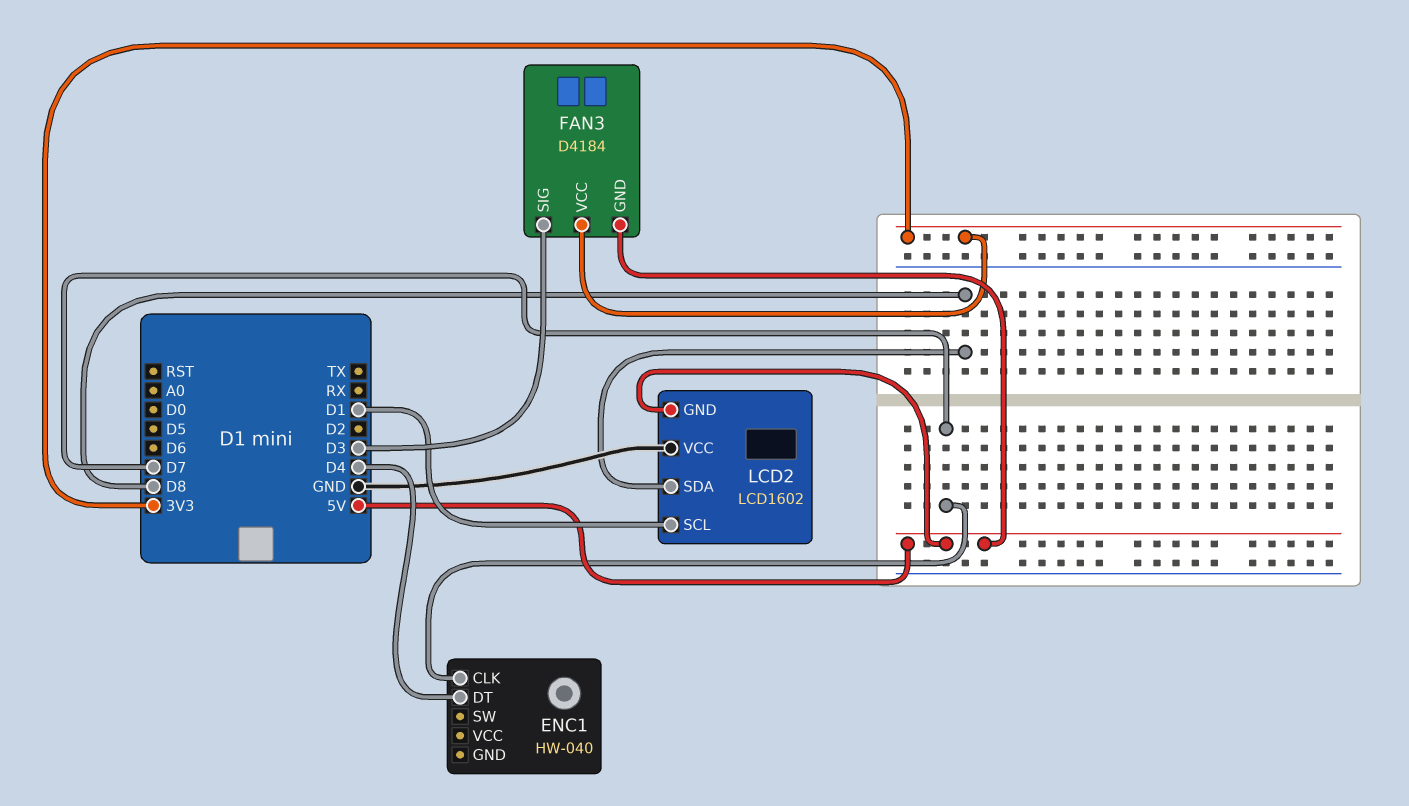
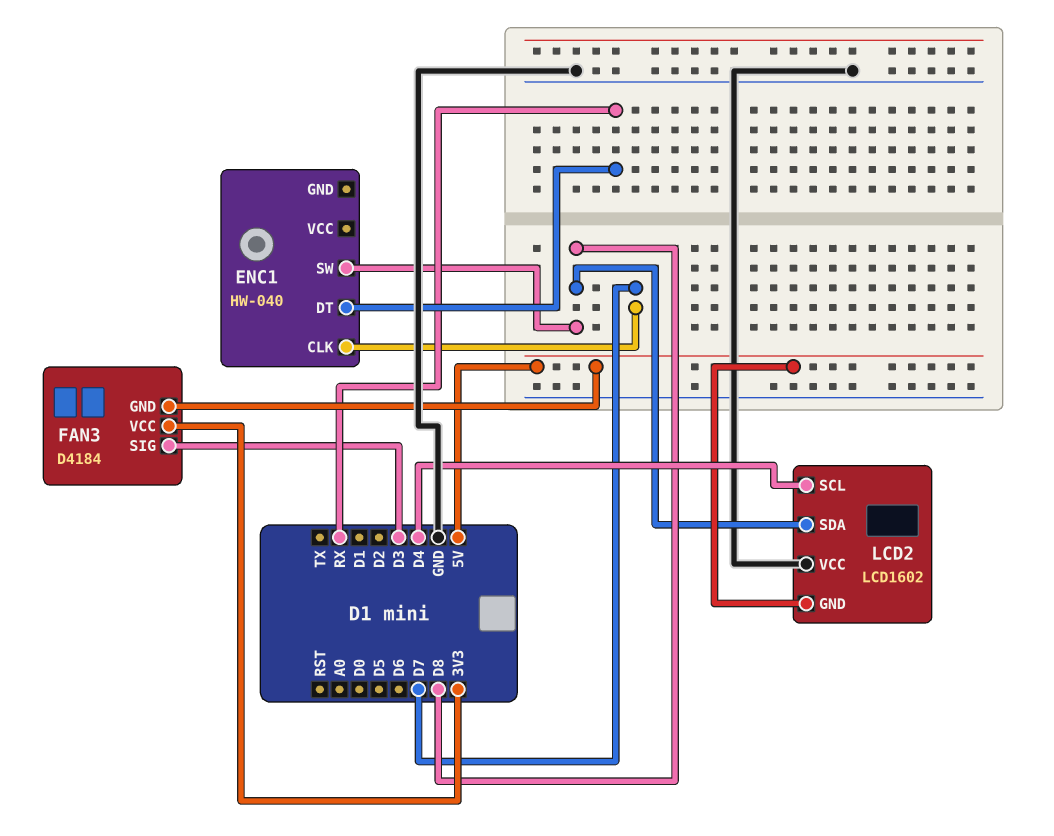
ENC1 pin DT: D4 -> RX
ENC1 pin SW: none -> D8
LCD2 pin SCL: D1 -> D4

